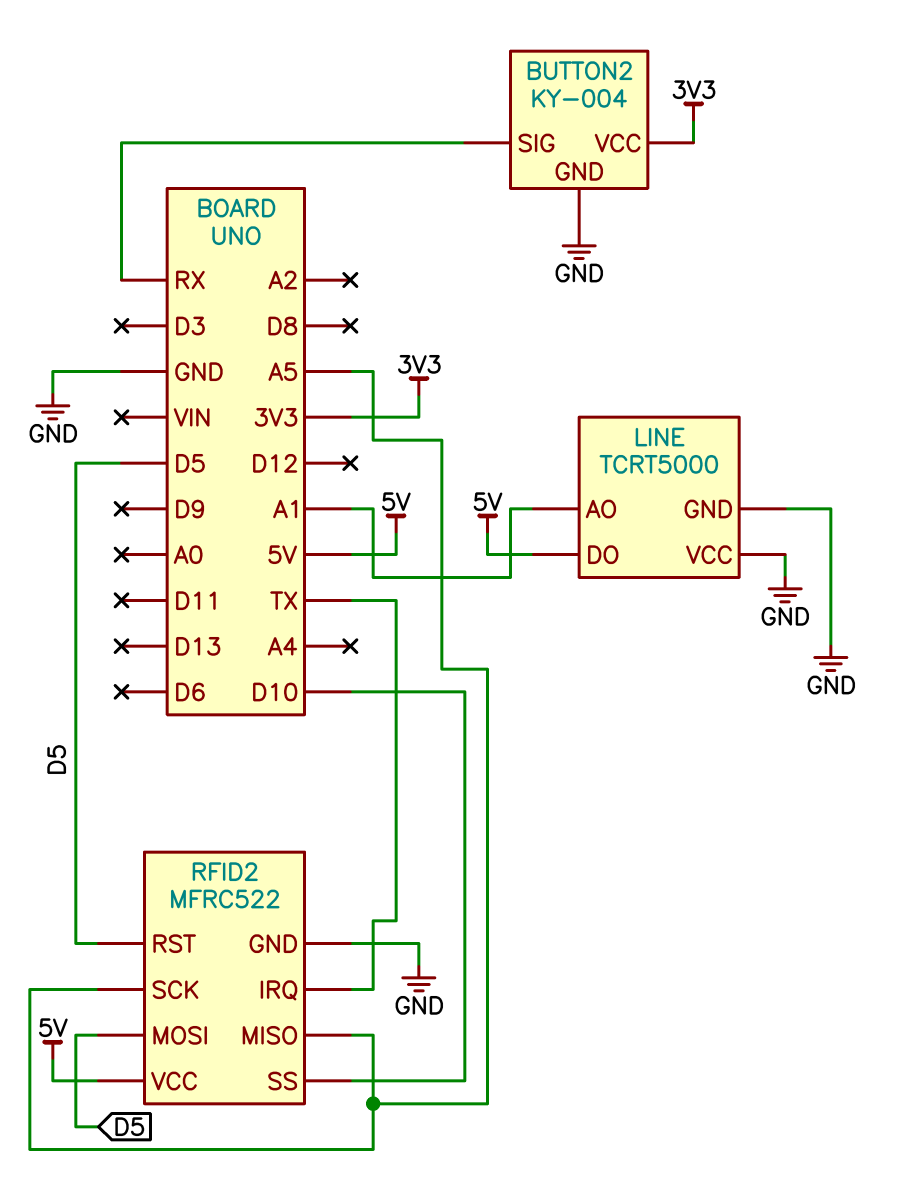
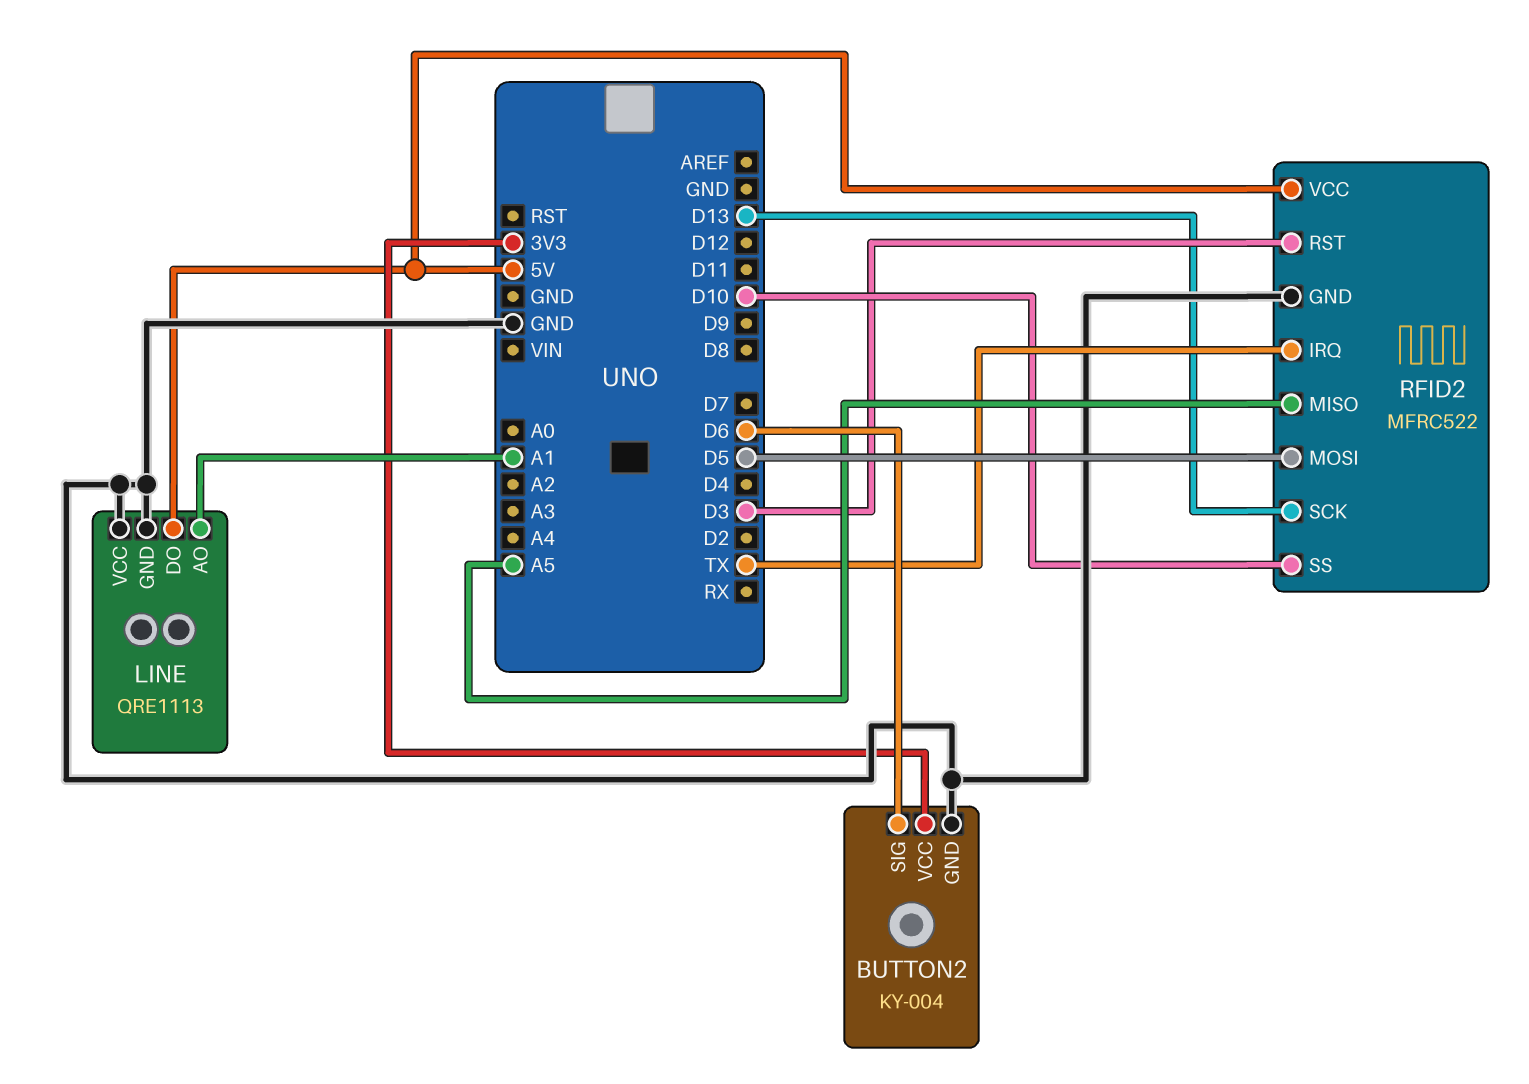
BUTTON2 pin SIG: RX -> D6
LINE: TCRT5000 -> QRE1113
RFID2 pin RST: D5 -> D3
RFID2 pin SCK: A5 -> D13

